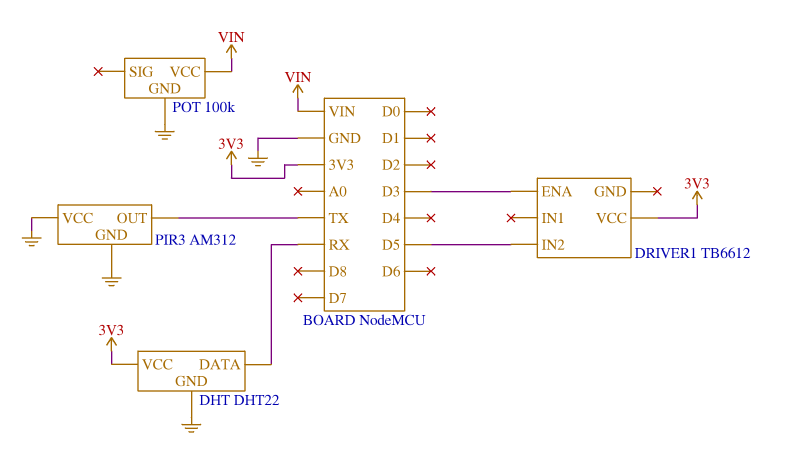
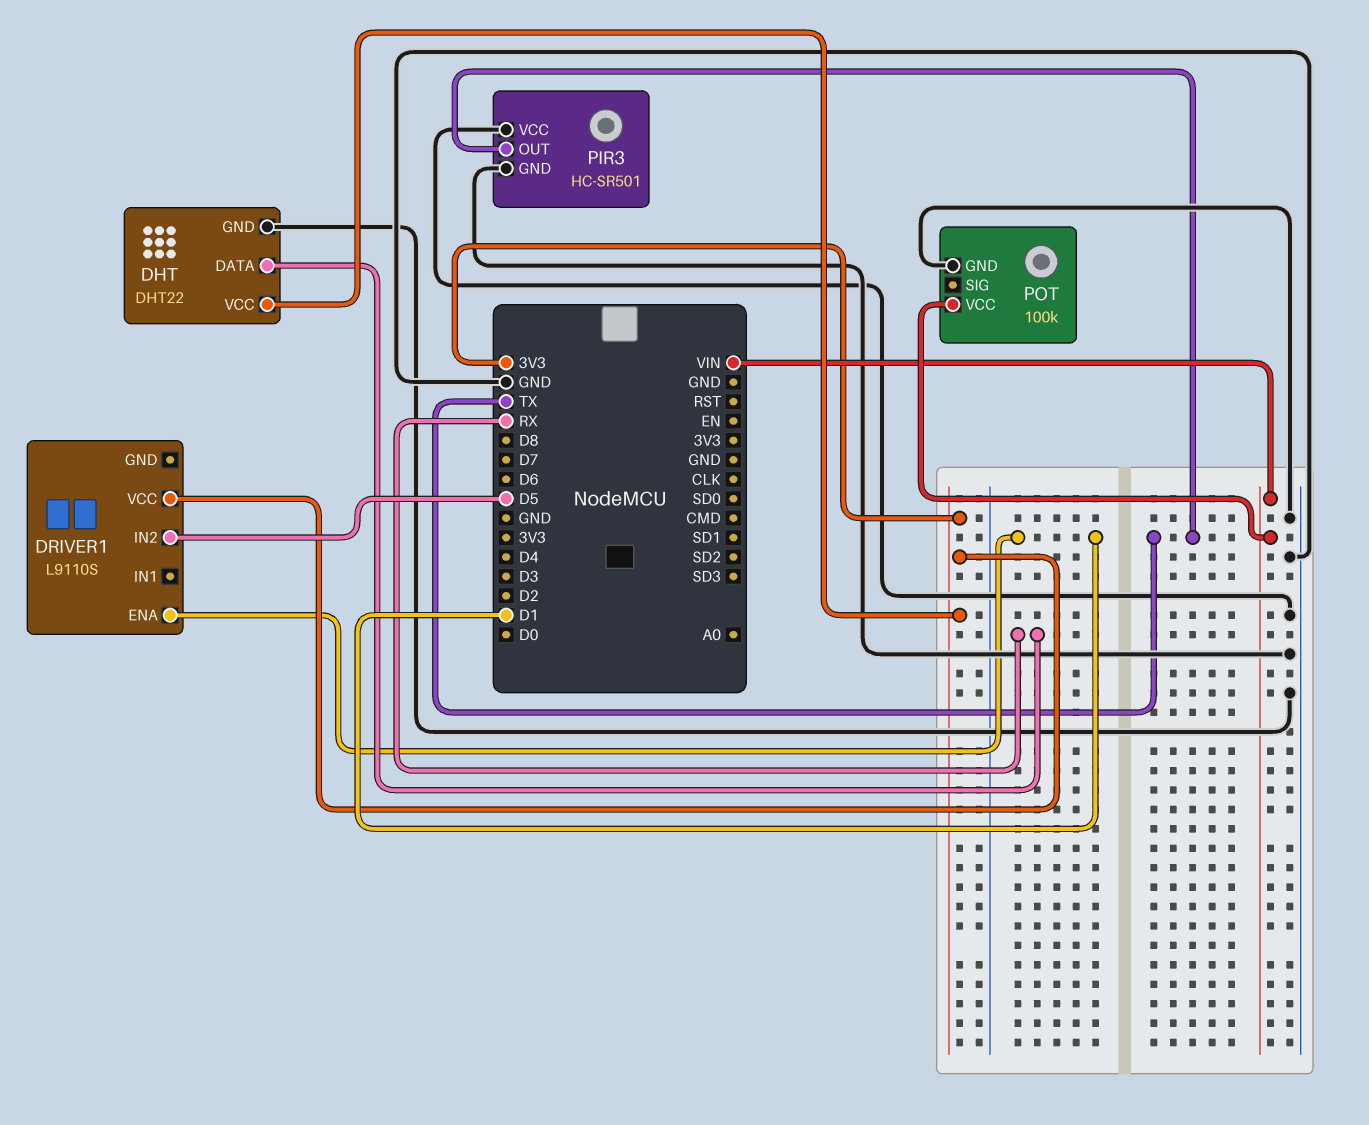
DRIVER1: TB6612 -> L9110S
DRIVER1 pin ENA: D3 -> D1
PIR3: AM312 -> HC-SR501

